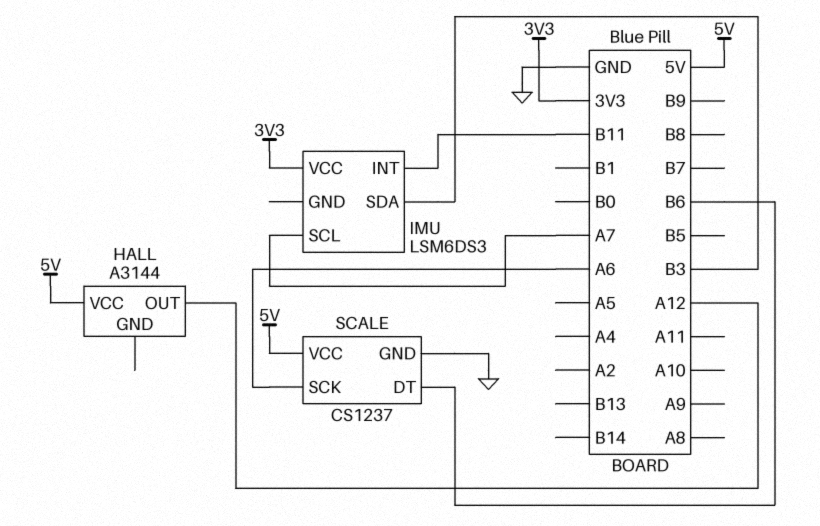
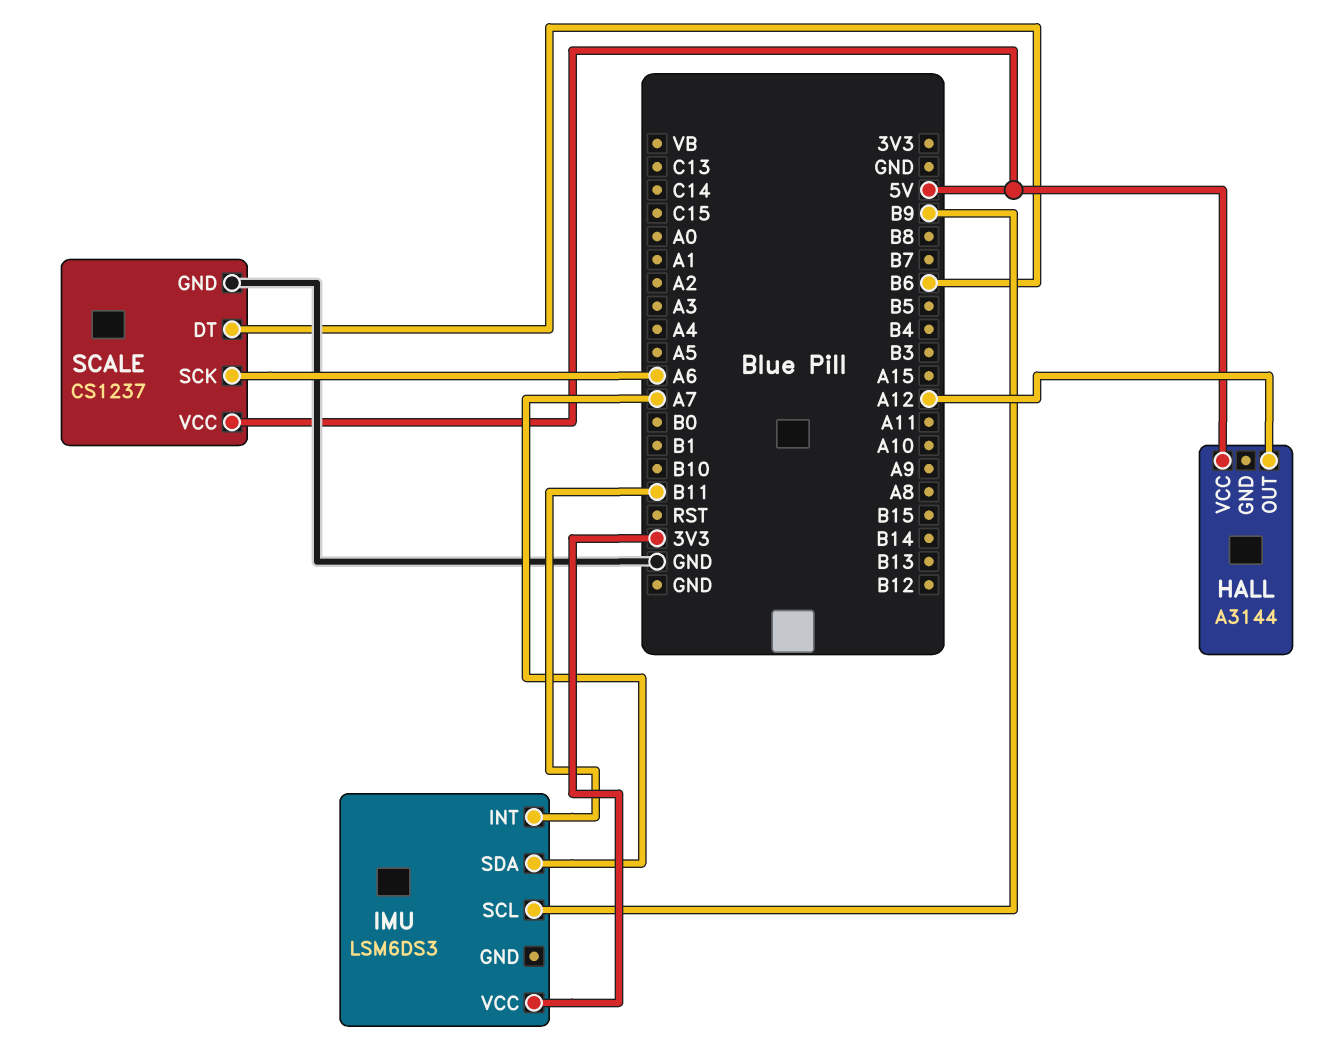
IMU pin SCL: A7 -> B9
IMU pin SDA: B3 -> A7

